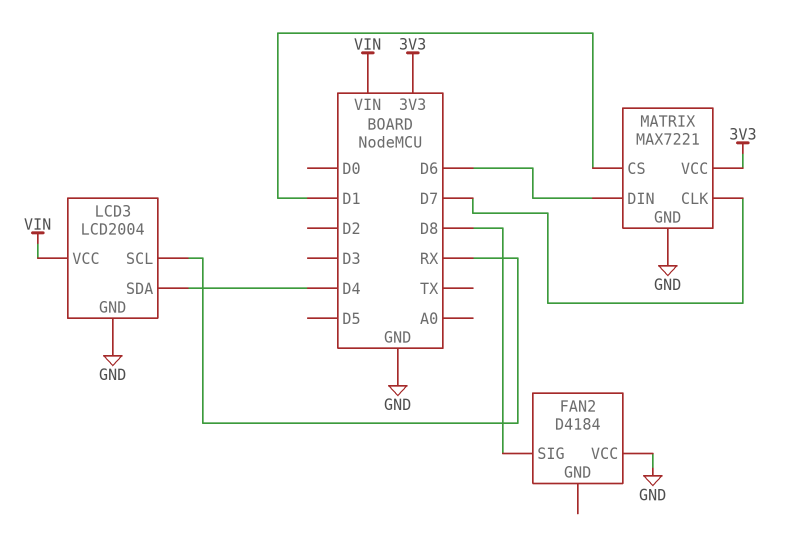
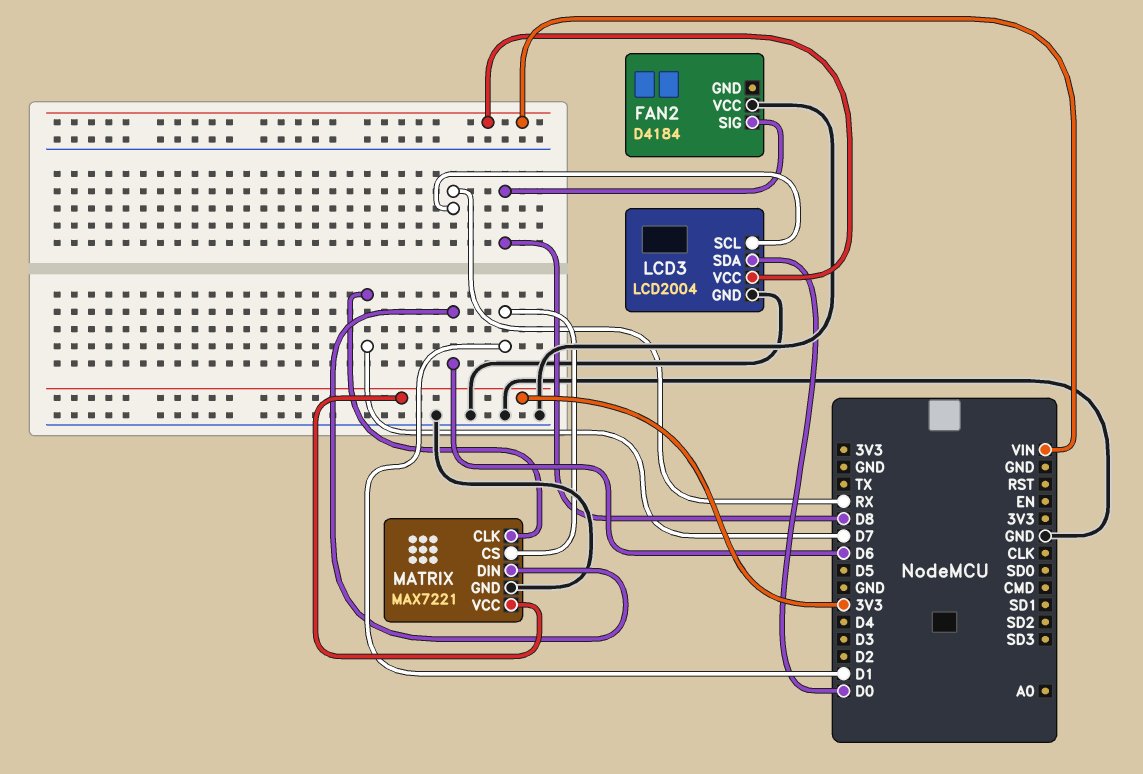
LCD3 pin SDA: D4 -> D0

